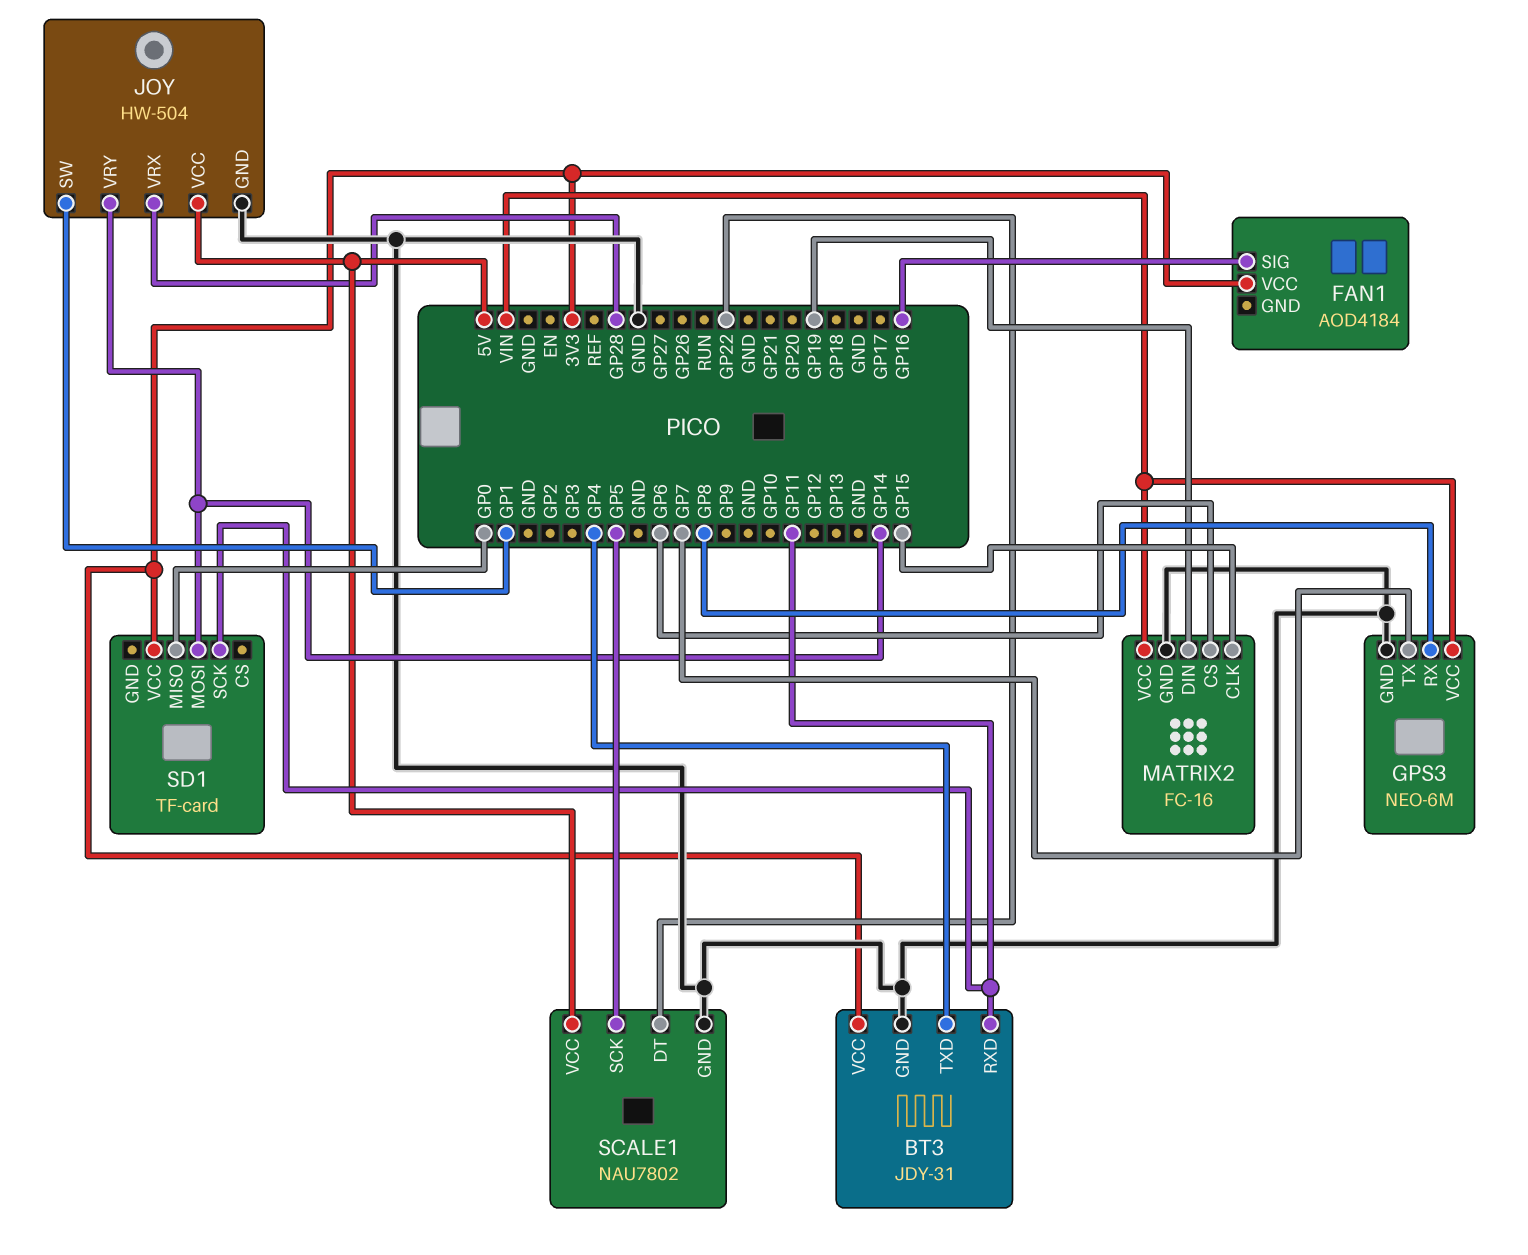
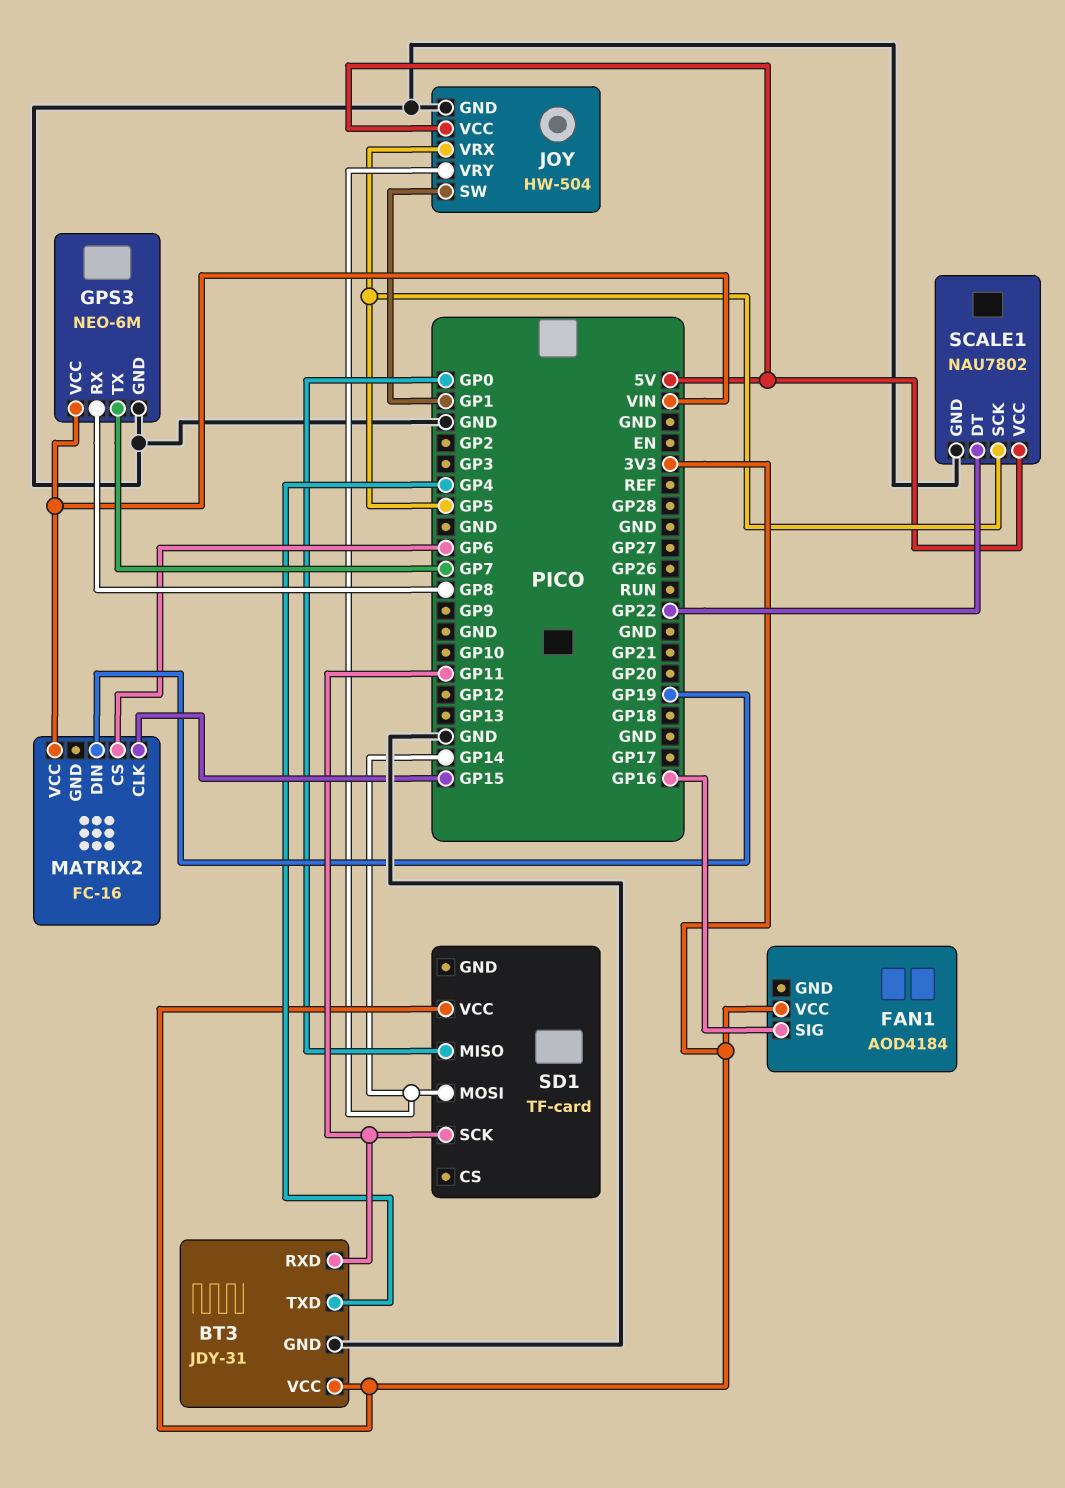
JOY pin VRX: GP28 -> GP5
MATRIX2 pin GND: GND -> none

